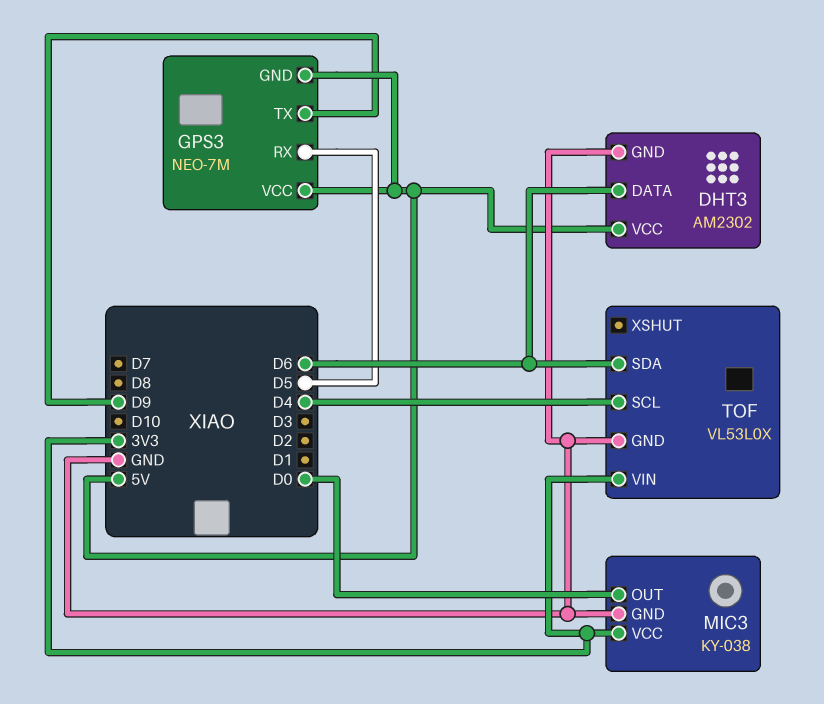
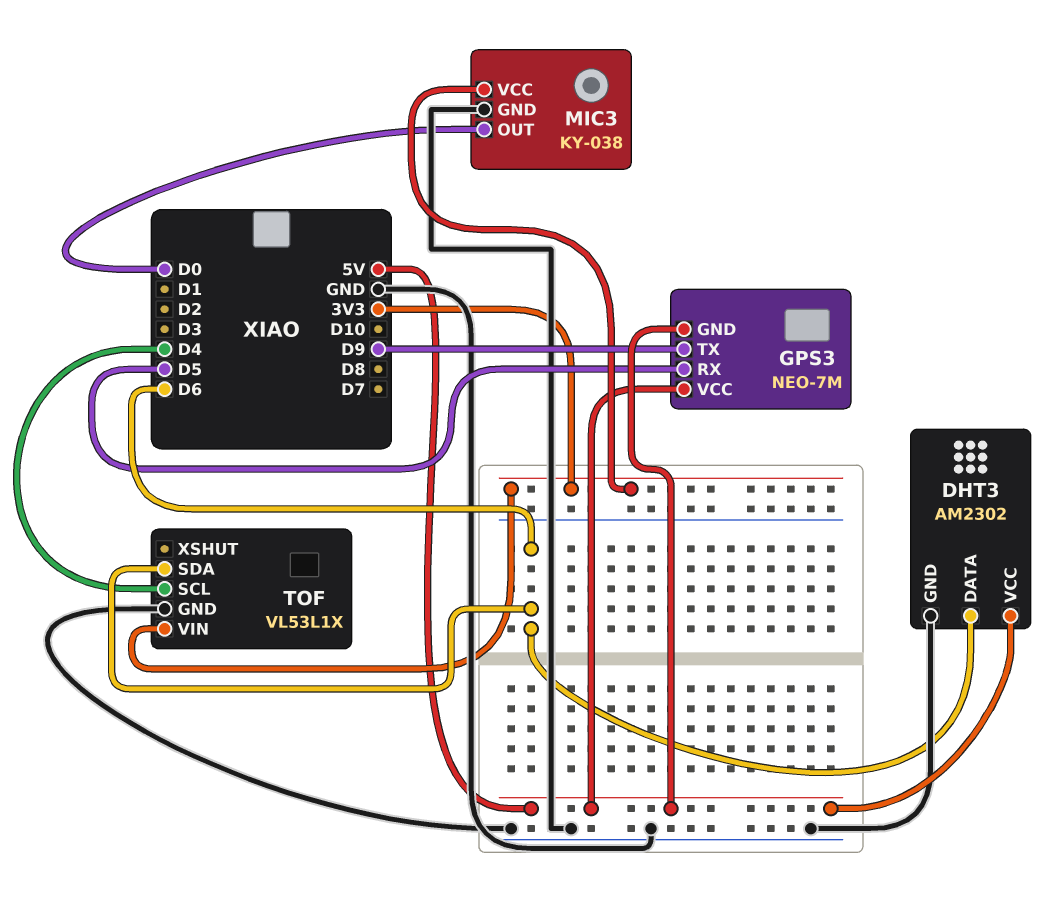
TOF: VL53L0X -> VL53L1X

